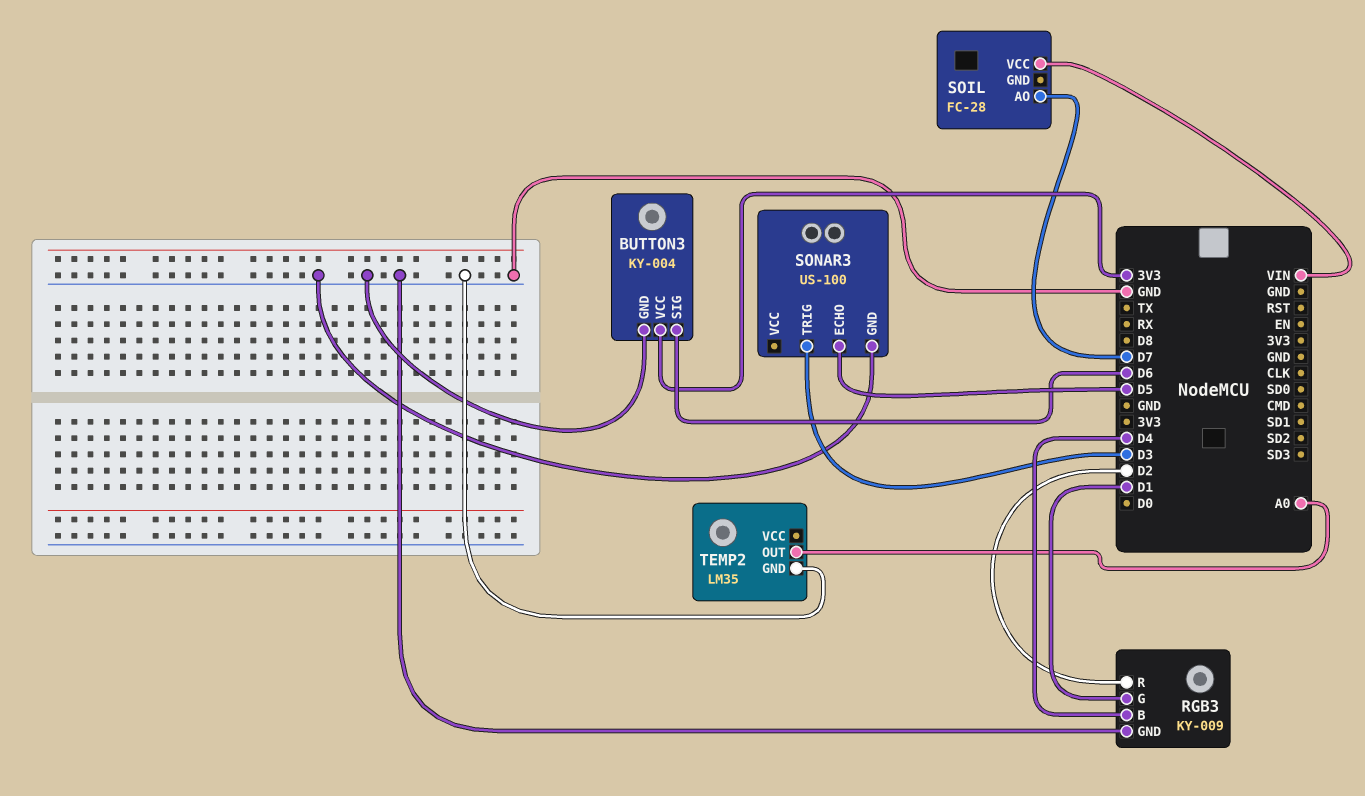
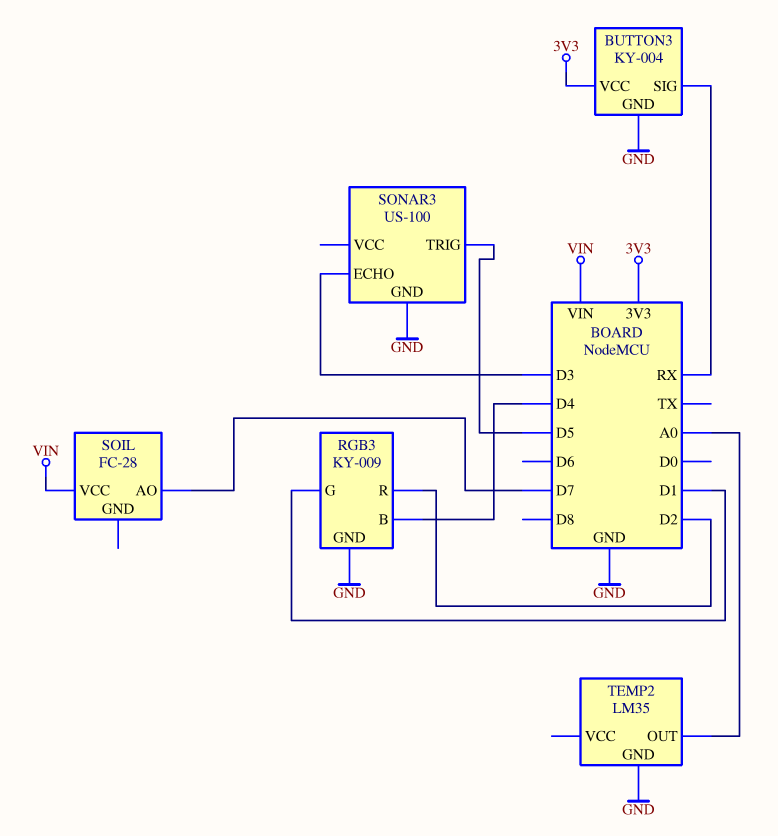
BUTTON3 pin SIG: D6 -> RX
SONAR3 pin ECHO: D5 -> D3
SONAR3 pin TRIG: D3 -> D5

